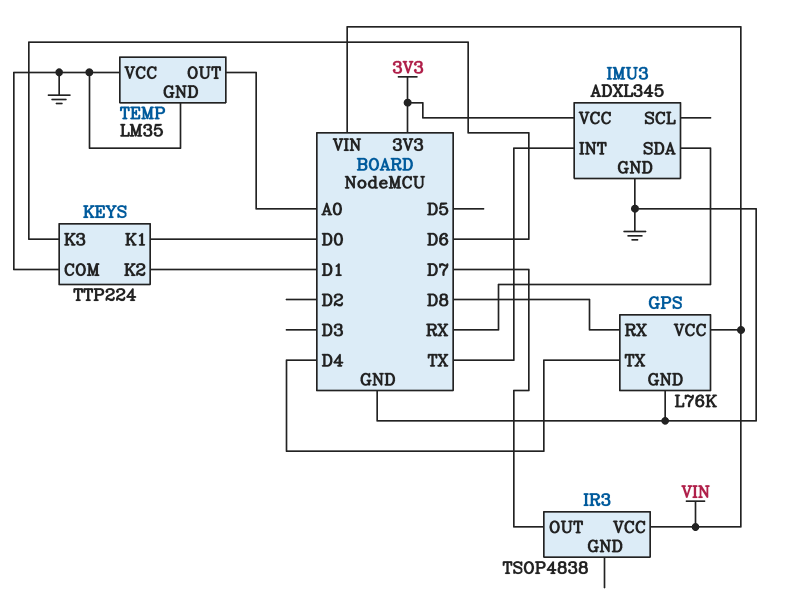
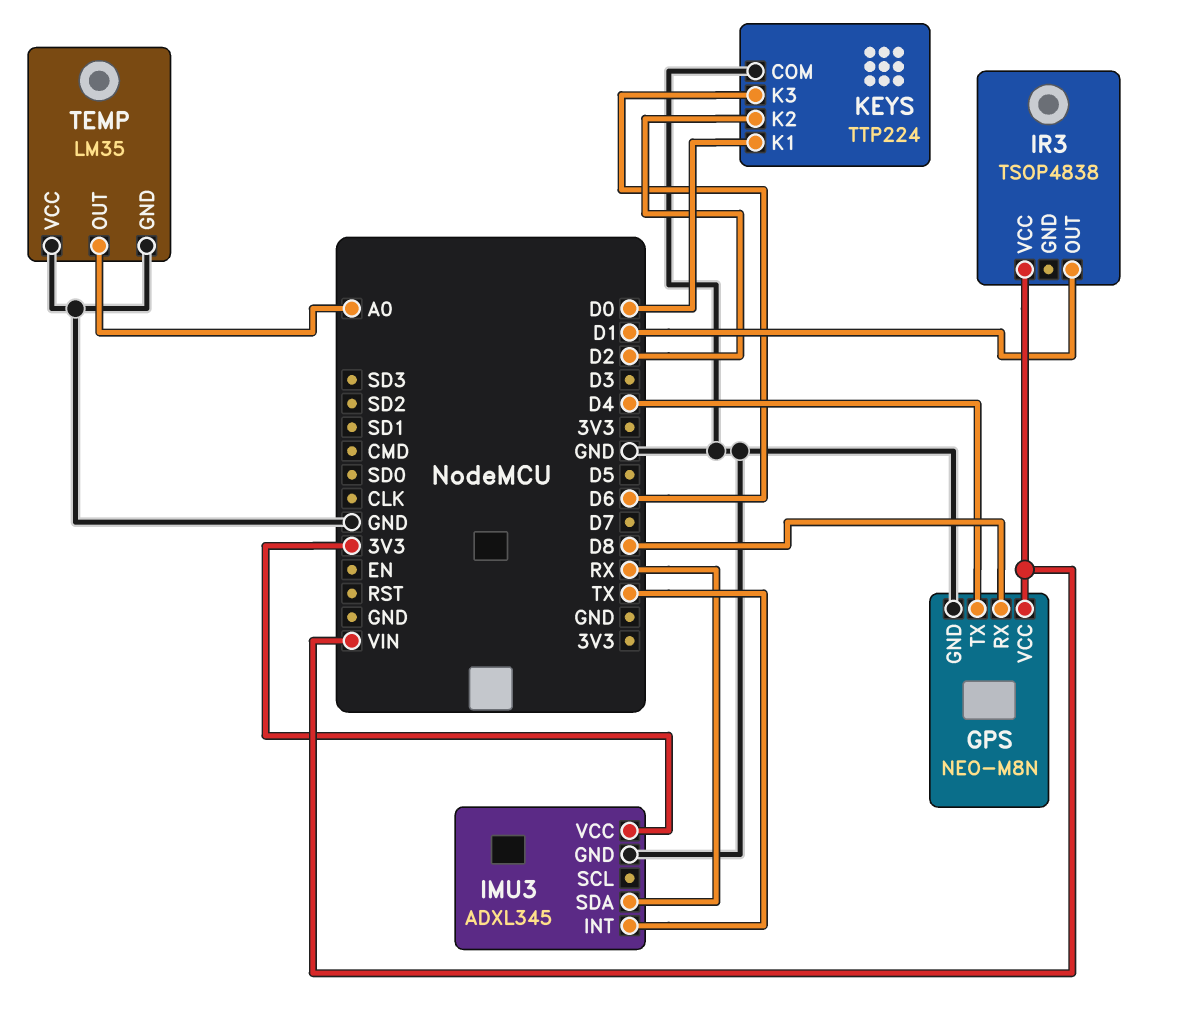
GPS: L76K -> NEO-M8N
IR3 pin OUT: D7 -> D1
KEYS pin K2: D1 -> D2

